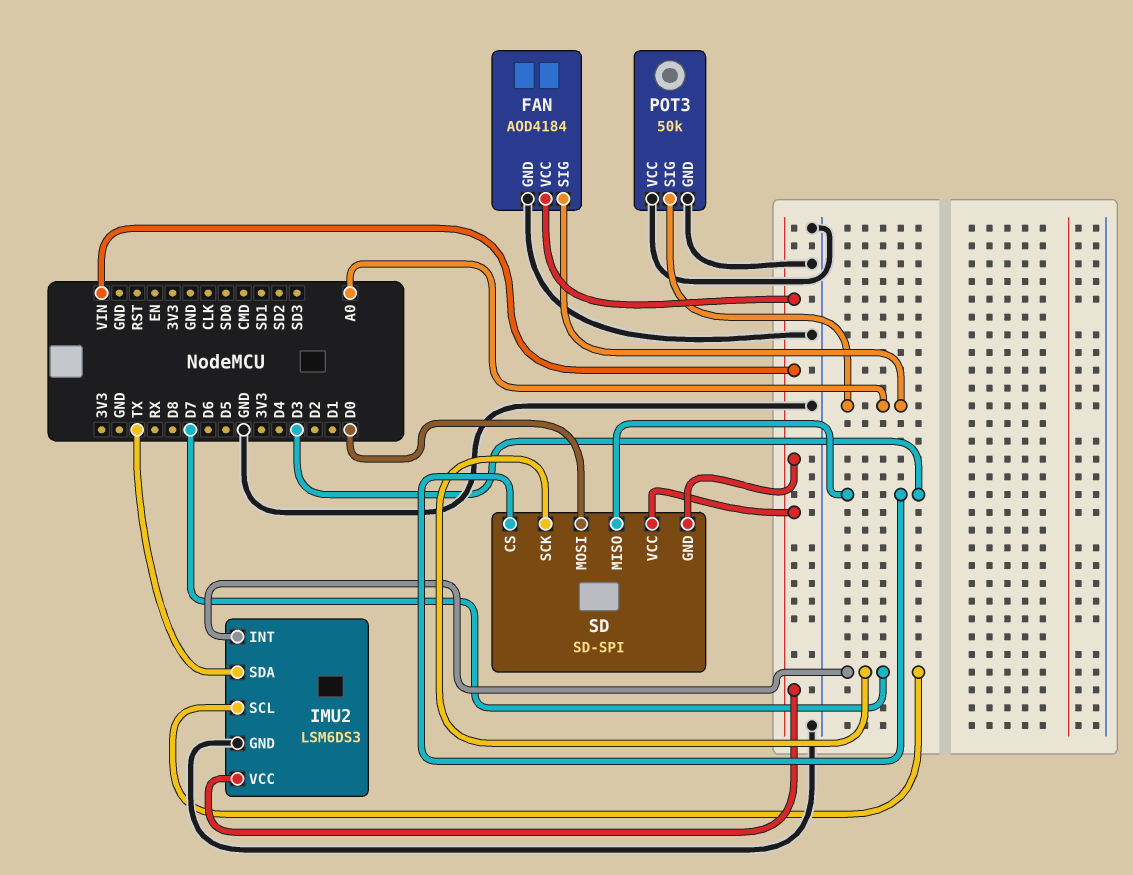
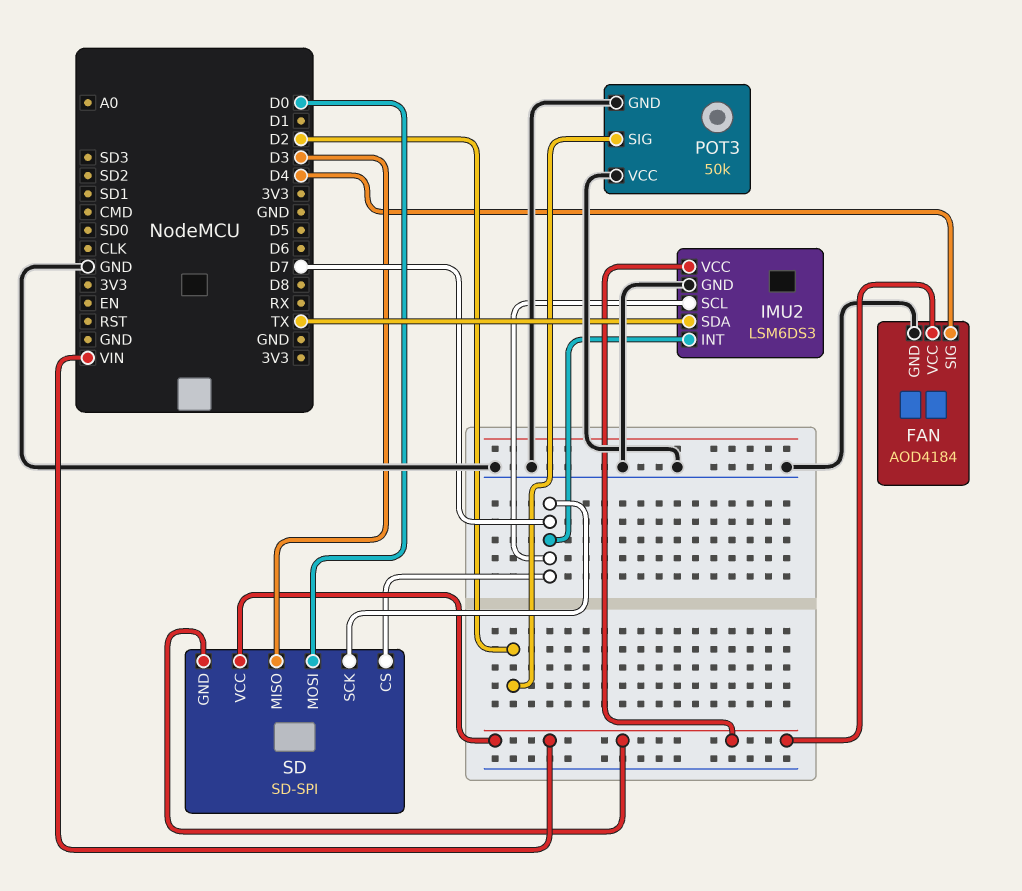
FAN pin SIG: A0 -> D4
POT3 pin SIG: A0 -> D2
SD pin CS: D3 -> D7

